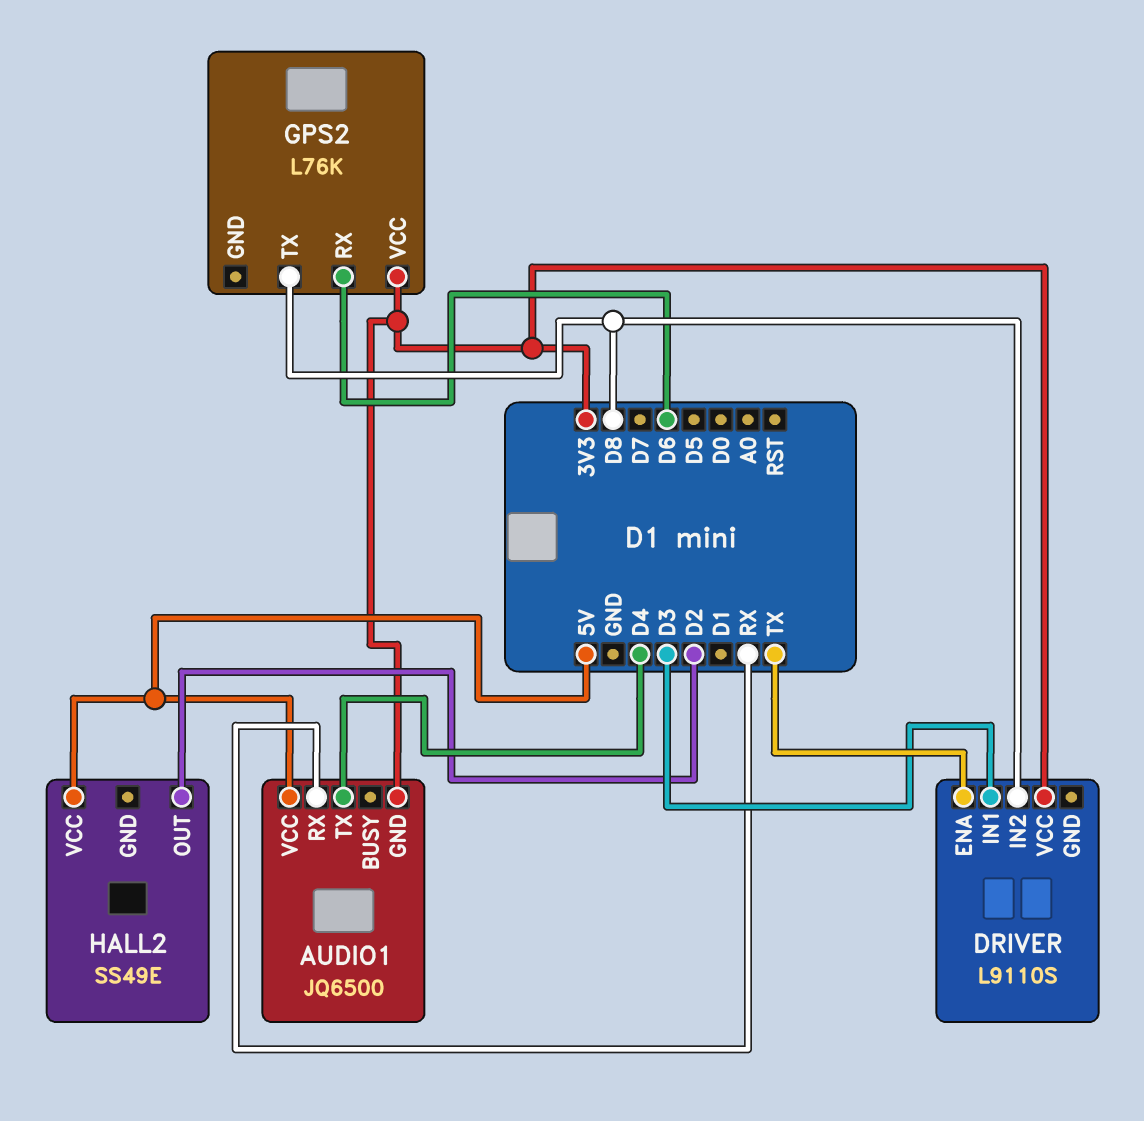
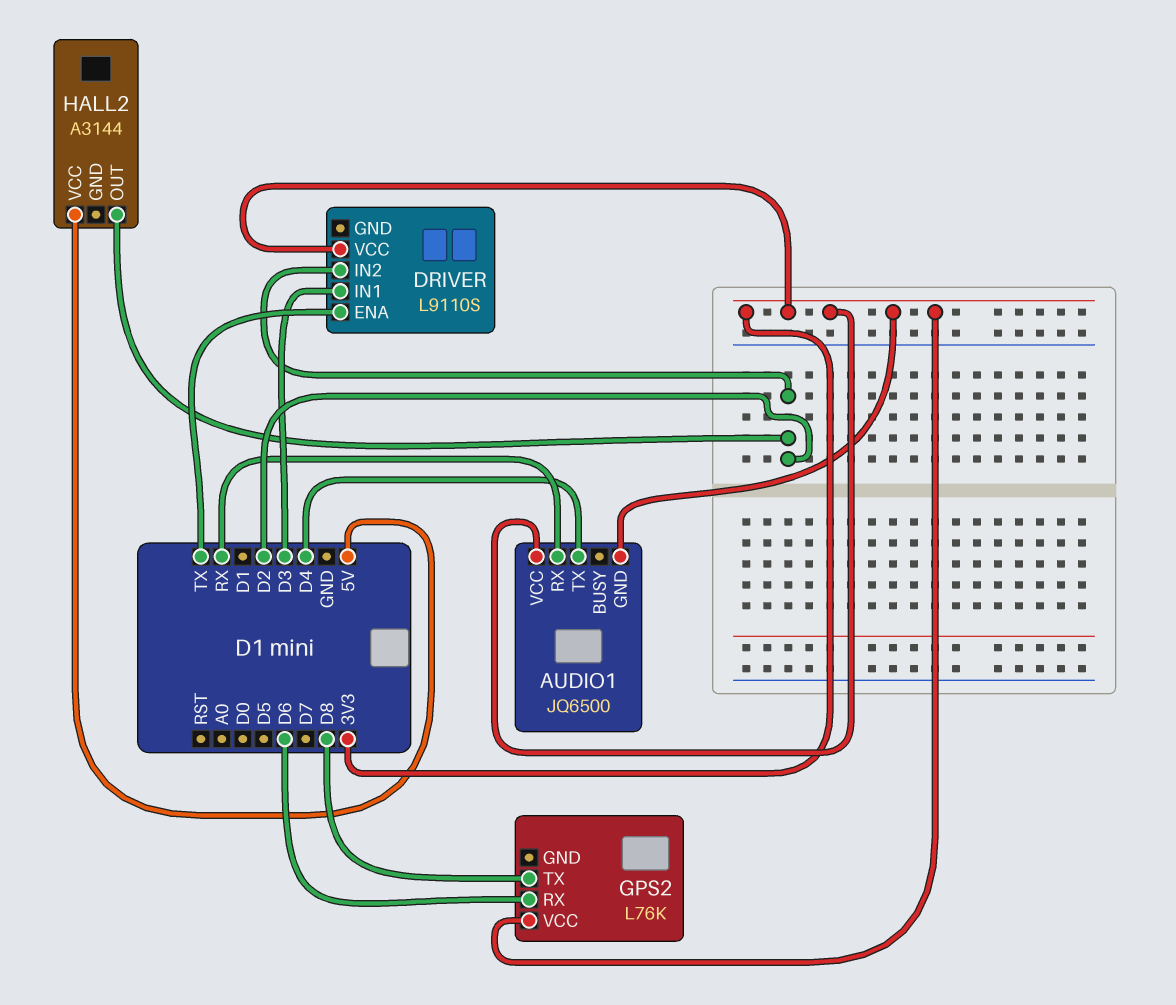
AUDIO1 pin VCC: 5V -> 3V3
DRIVER pin IN2: D8 -> D2
HALL2: SS49E -> A3144

